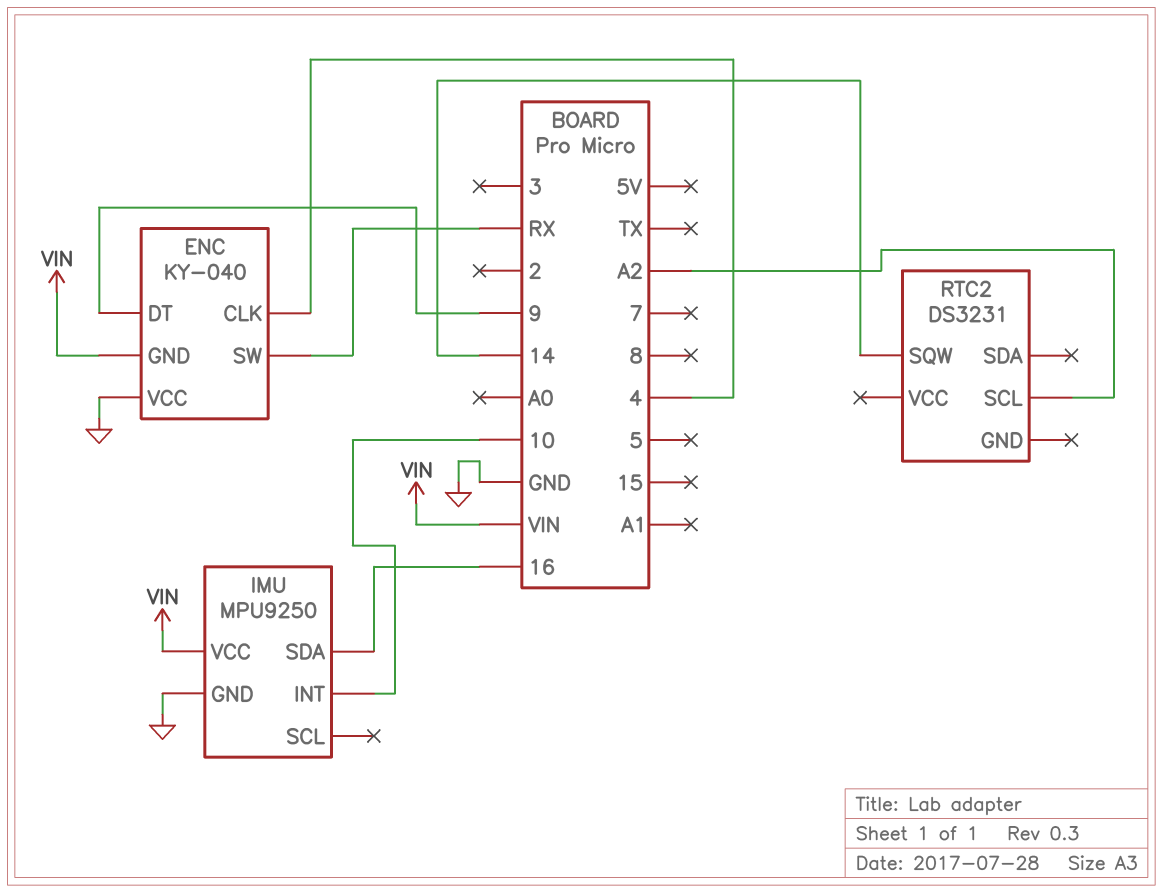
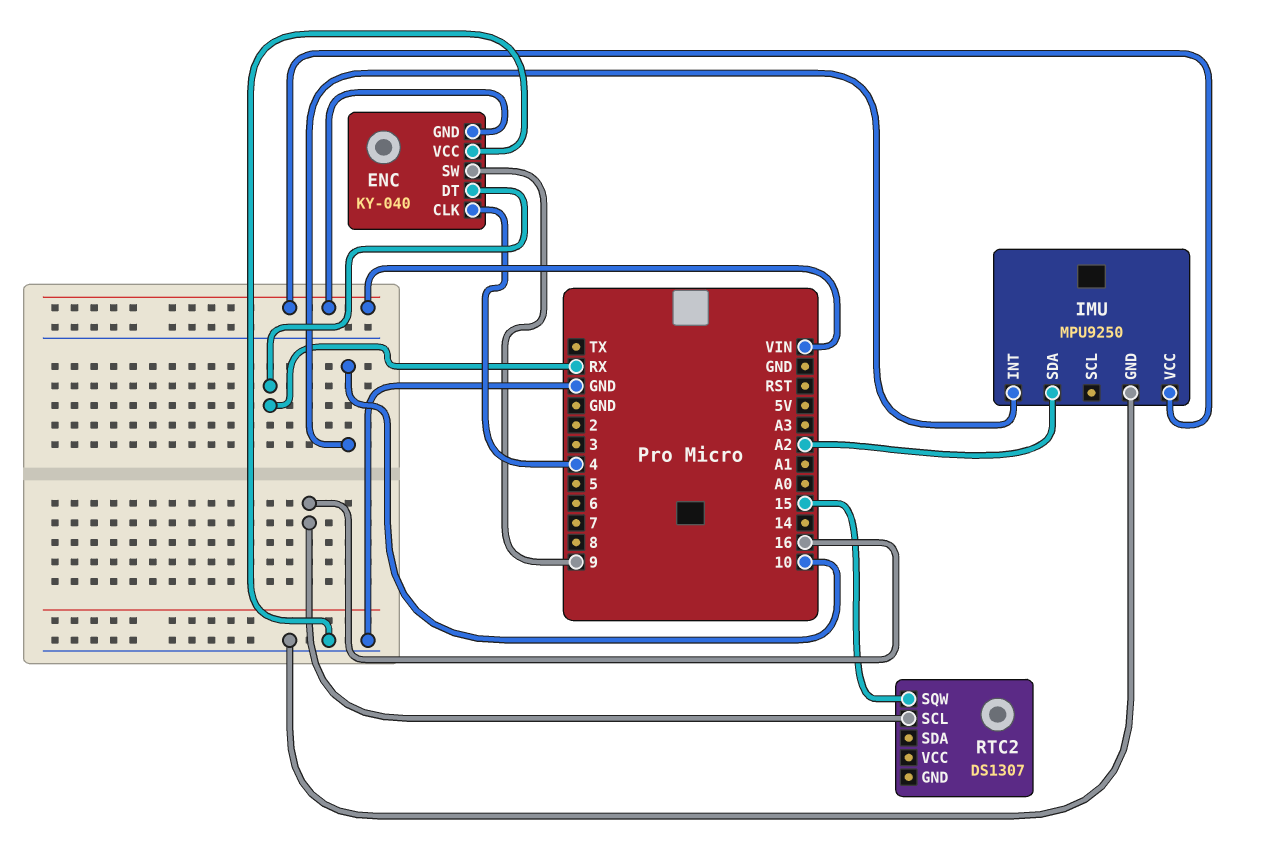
ENC pin DT: 9 -> RX
ENC pin SW: RX -> 9
IMU pin SDA: 16 -> A2
RTC2: DS3231 -> DS1307
RTC2 pin SCL: A2 -> 16
RTC2 pin SQW: 14 -> 15

